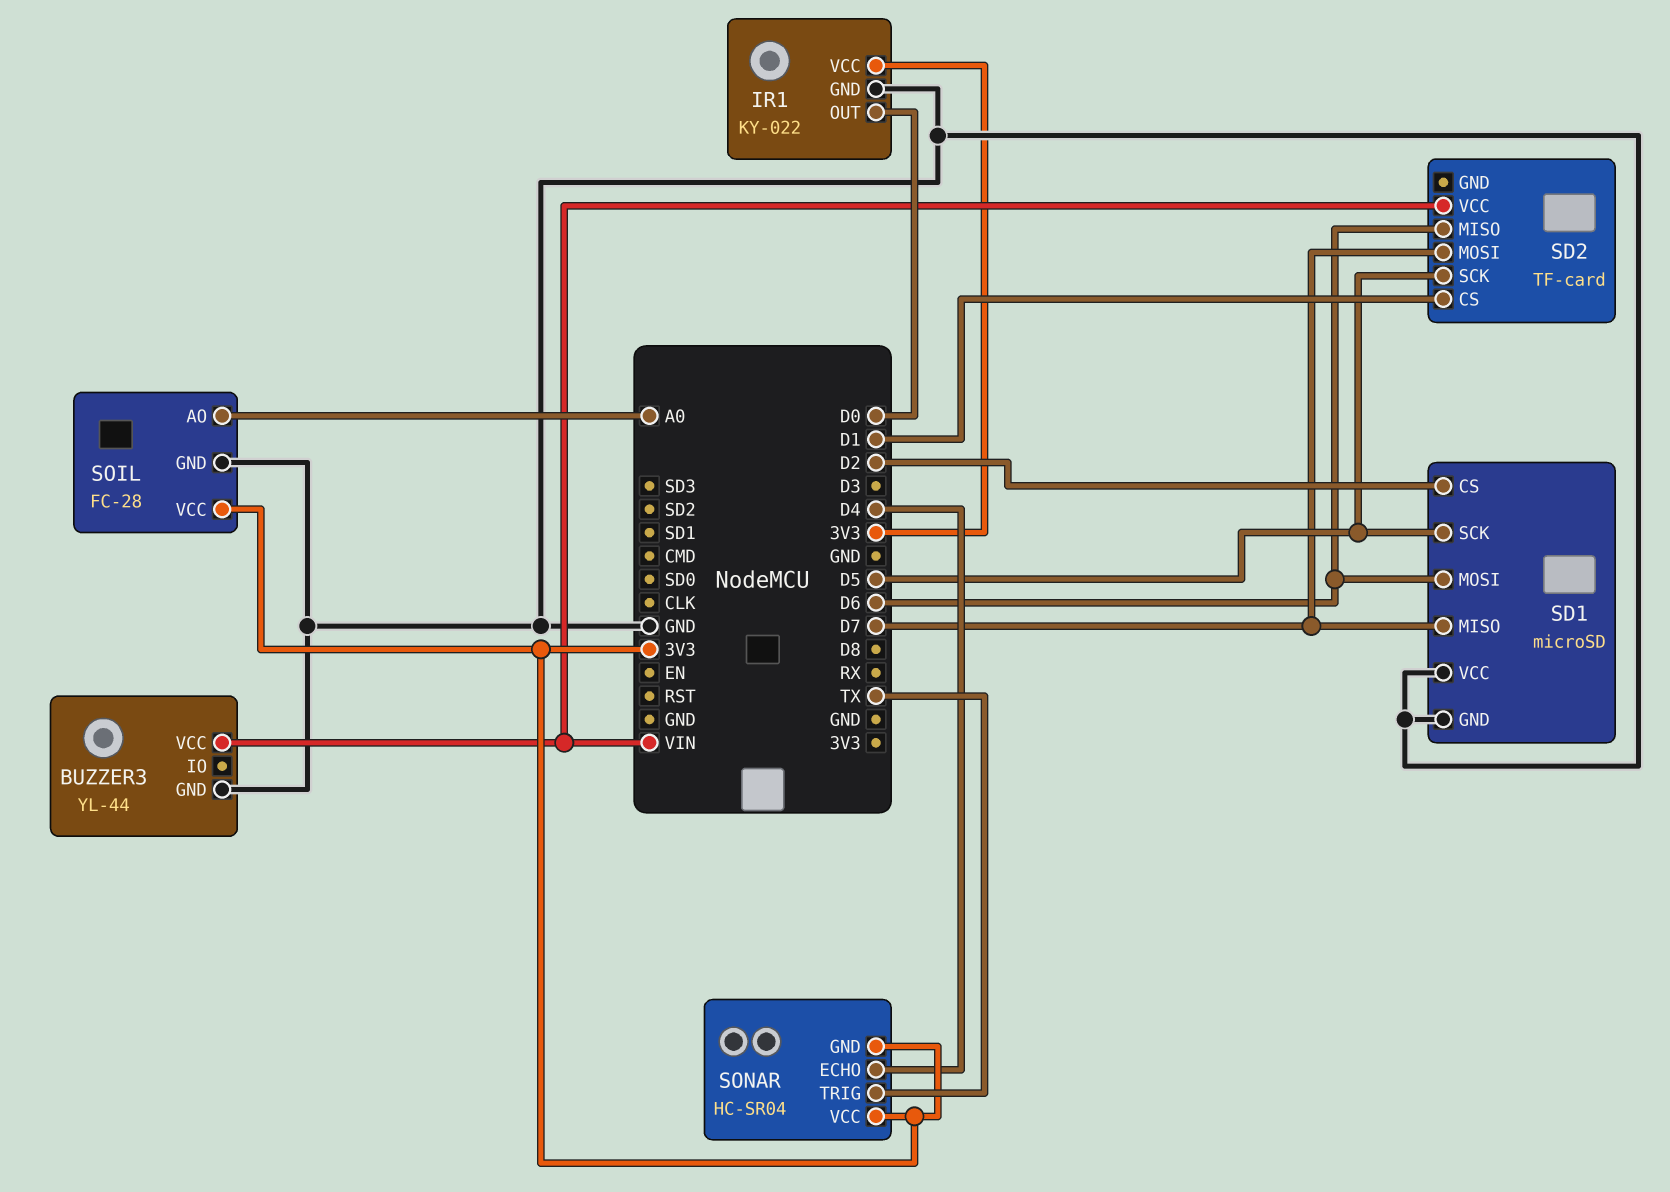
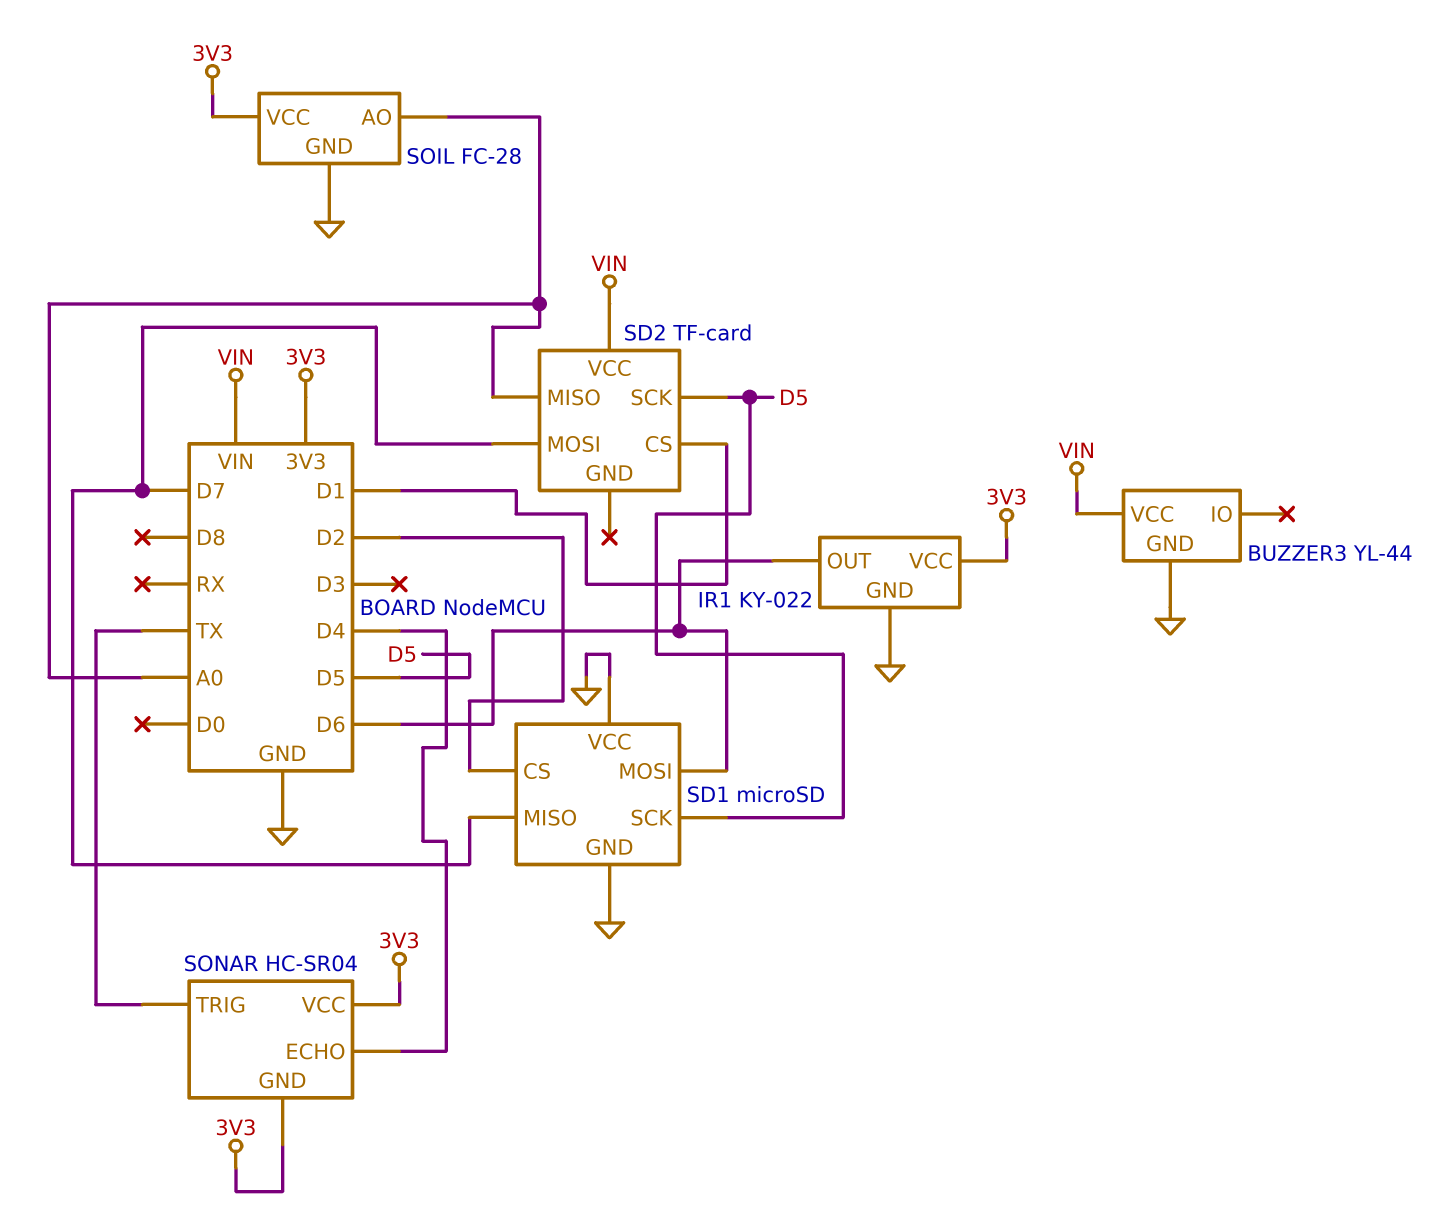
IR1 pin OUT: D0 -> D6
SD2 pin MISO: D6 -> A0

